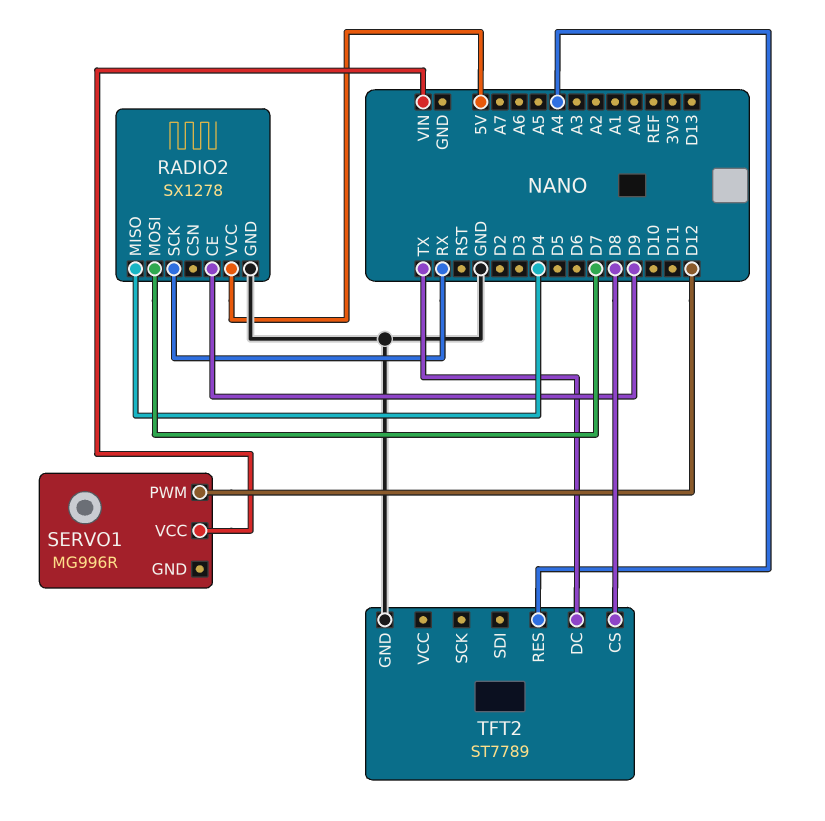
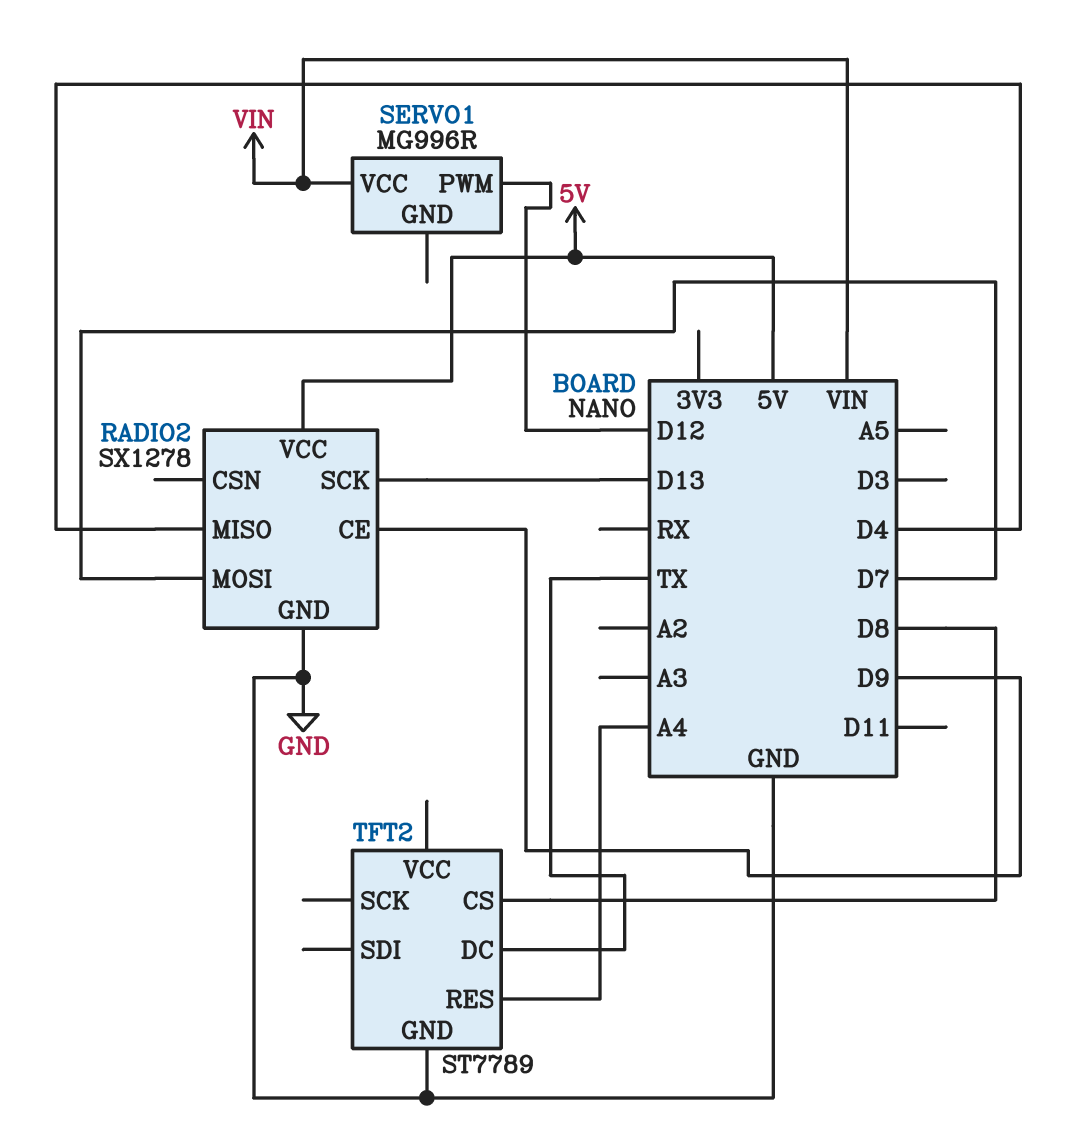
RADIO2 pin SCK: RX -> D13

